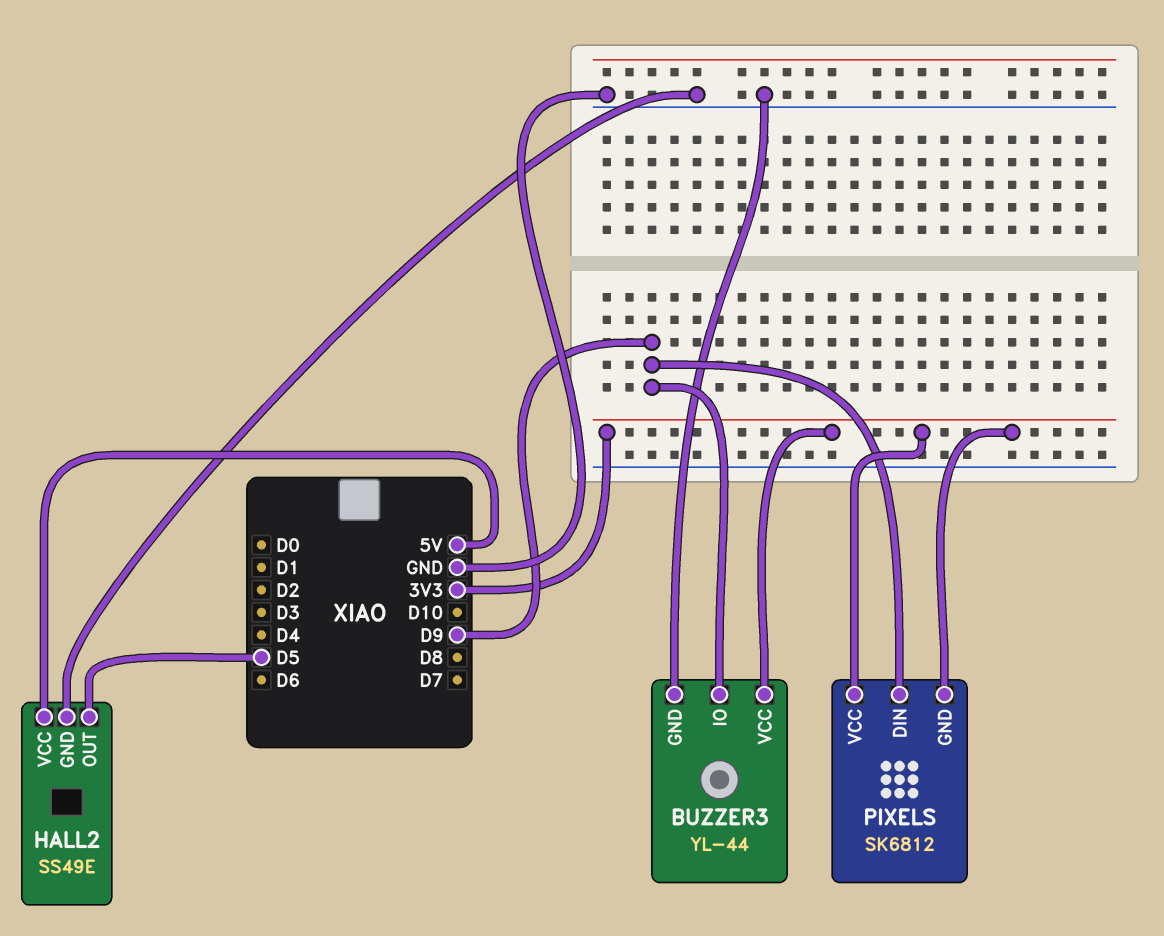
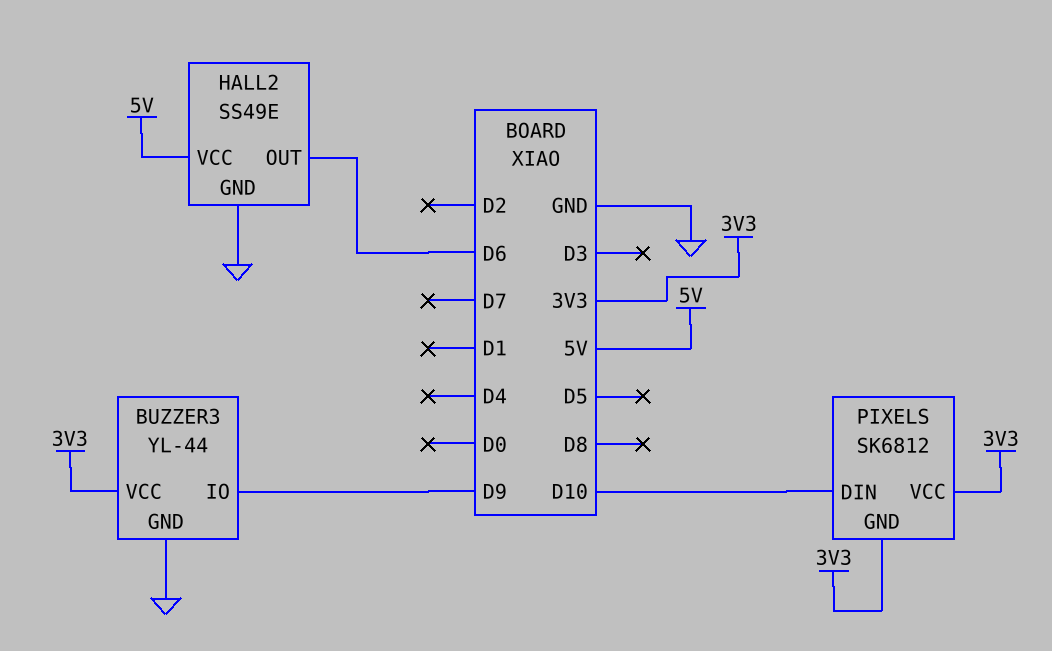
HALL2 pin OUT: D5 -> D6
PIXELS pin DIN: D9 -> D10

